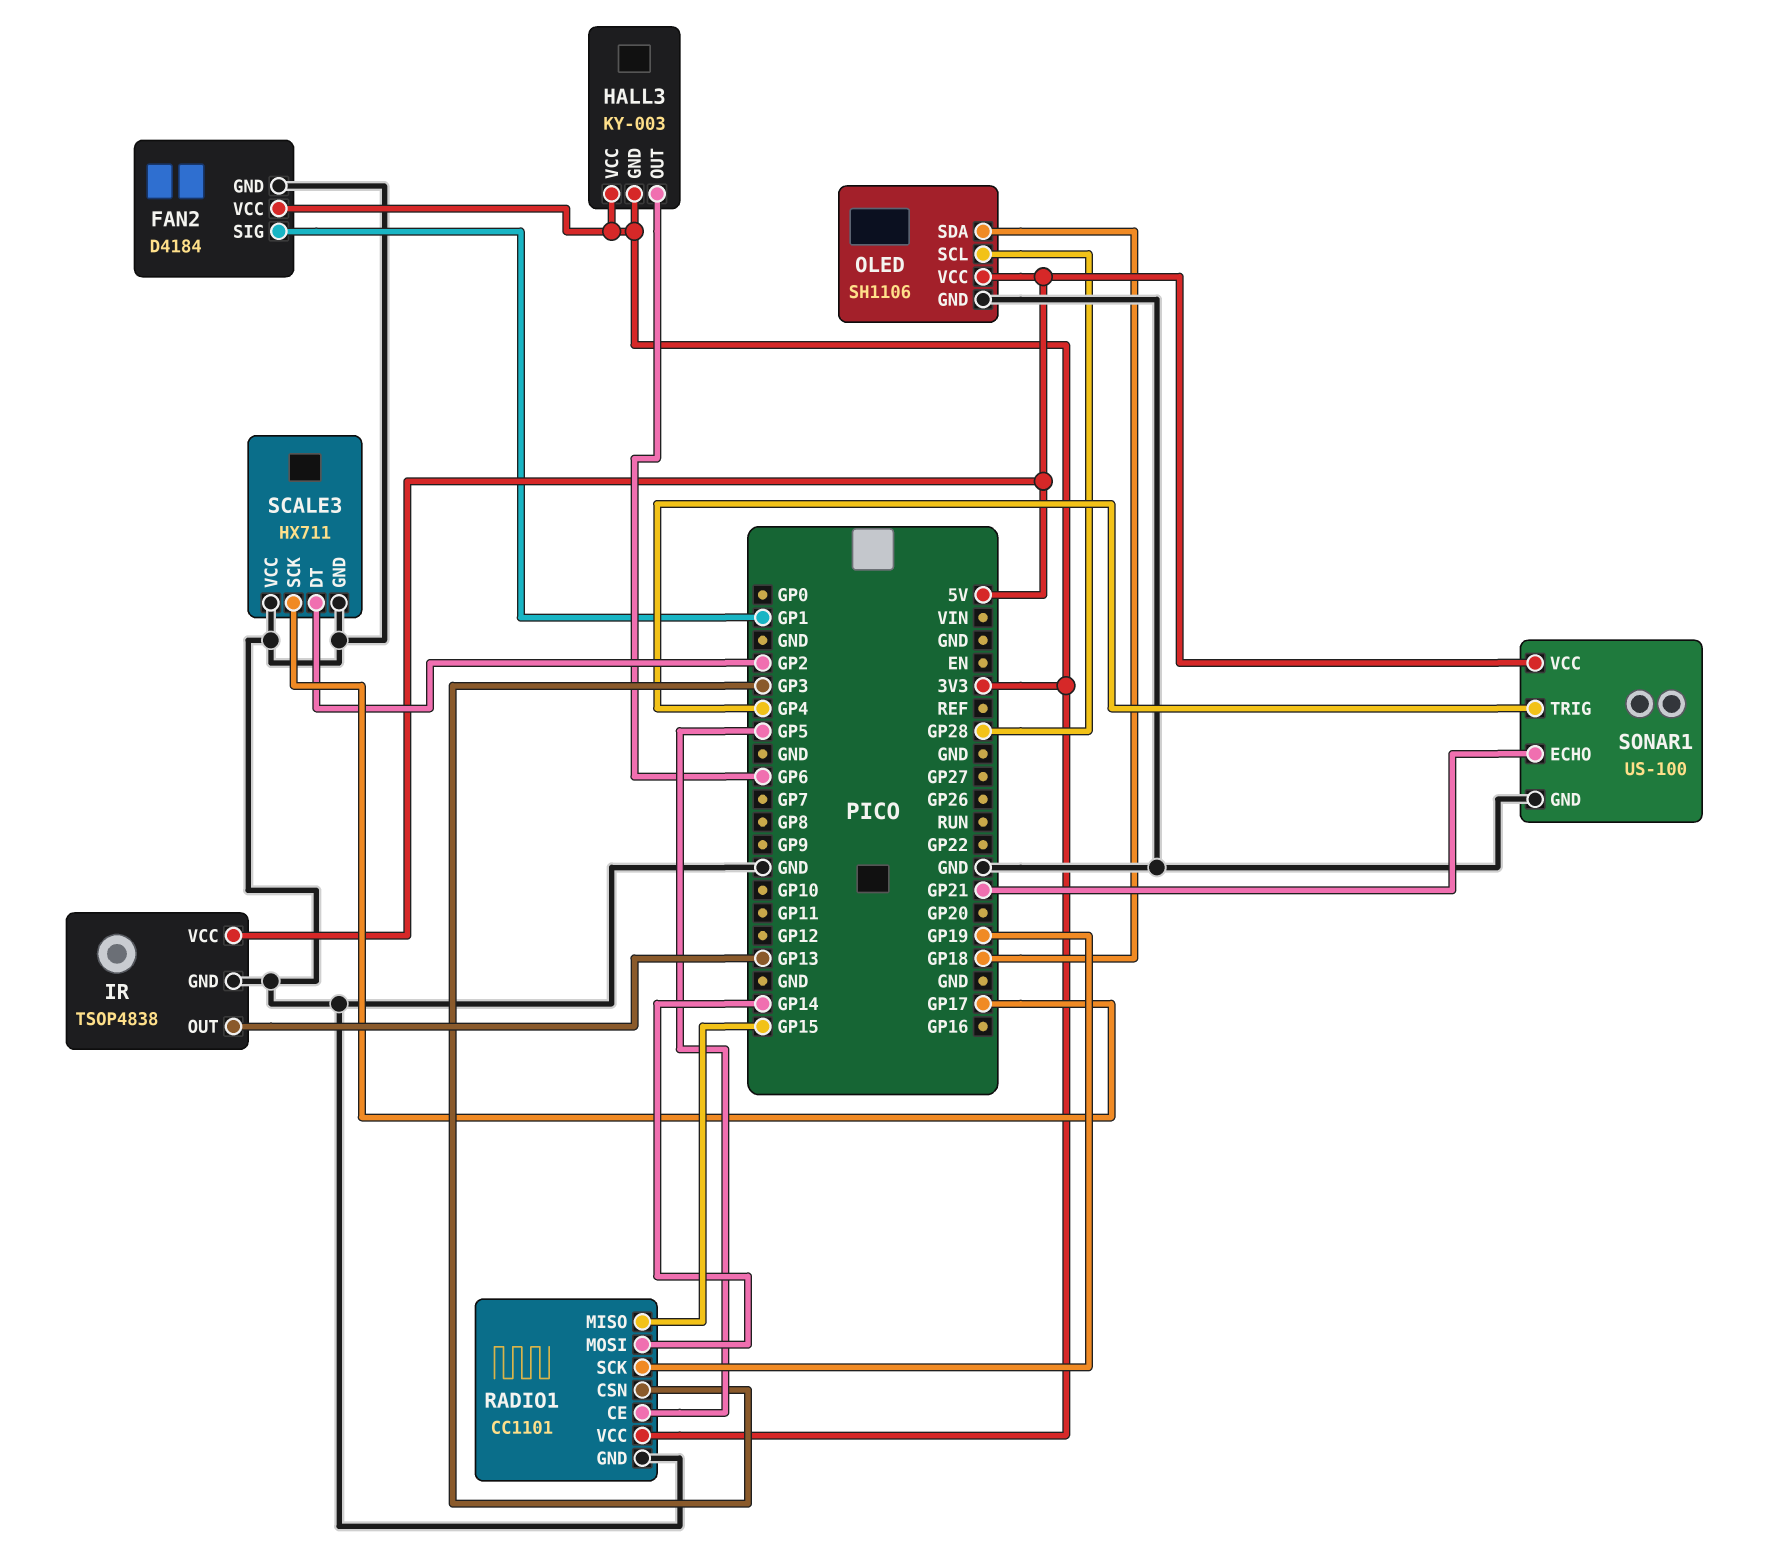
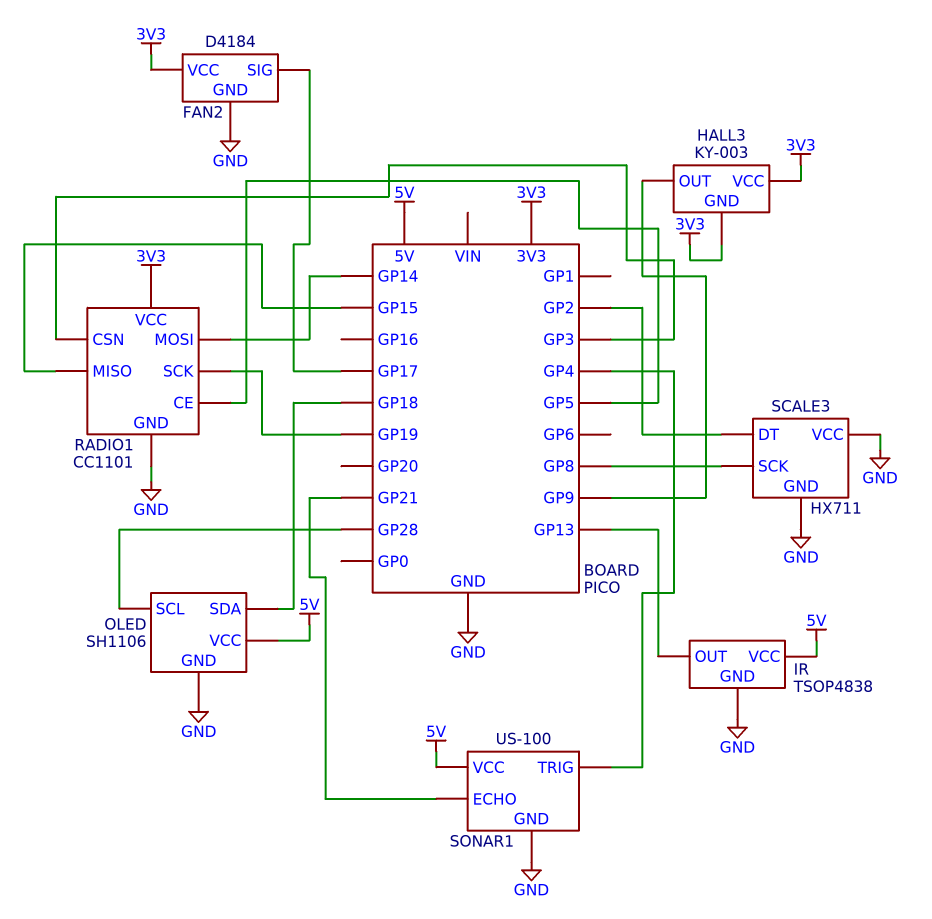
FAN2 pin SIG: GP1 -> GP17
HALL3 pin OUT: GP6 -> GP9
SCALE3 pin SCK: GP17 -> GP8

